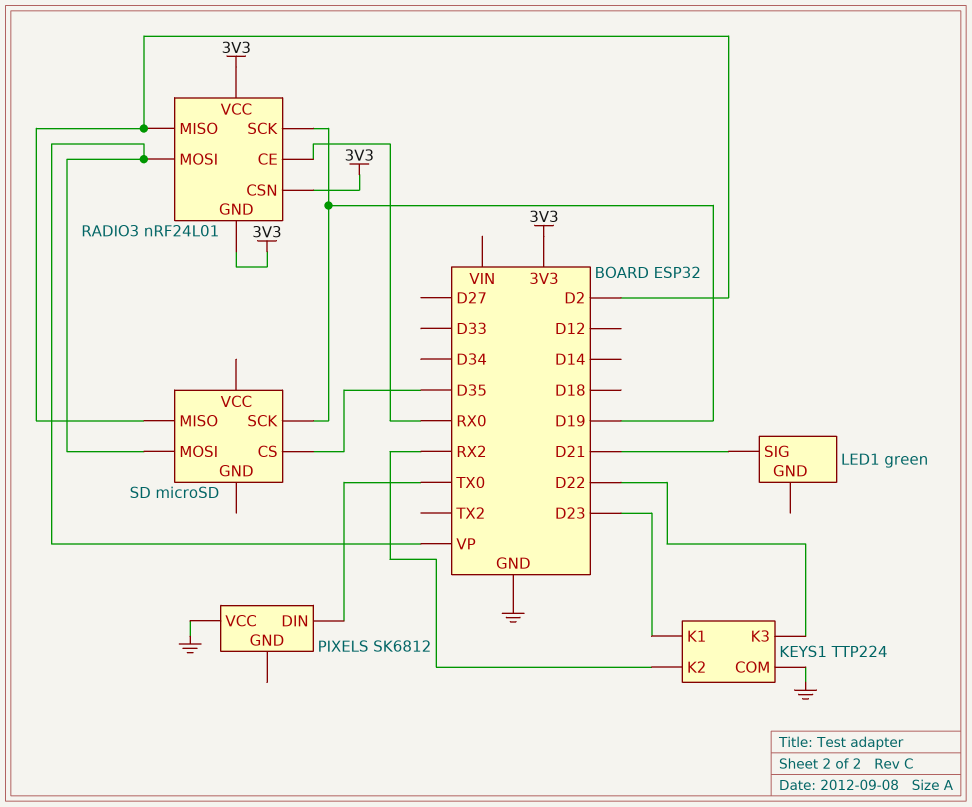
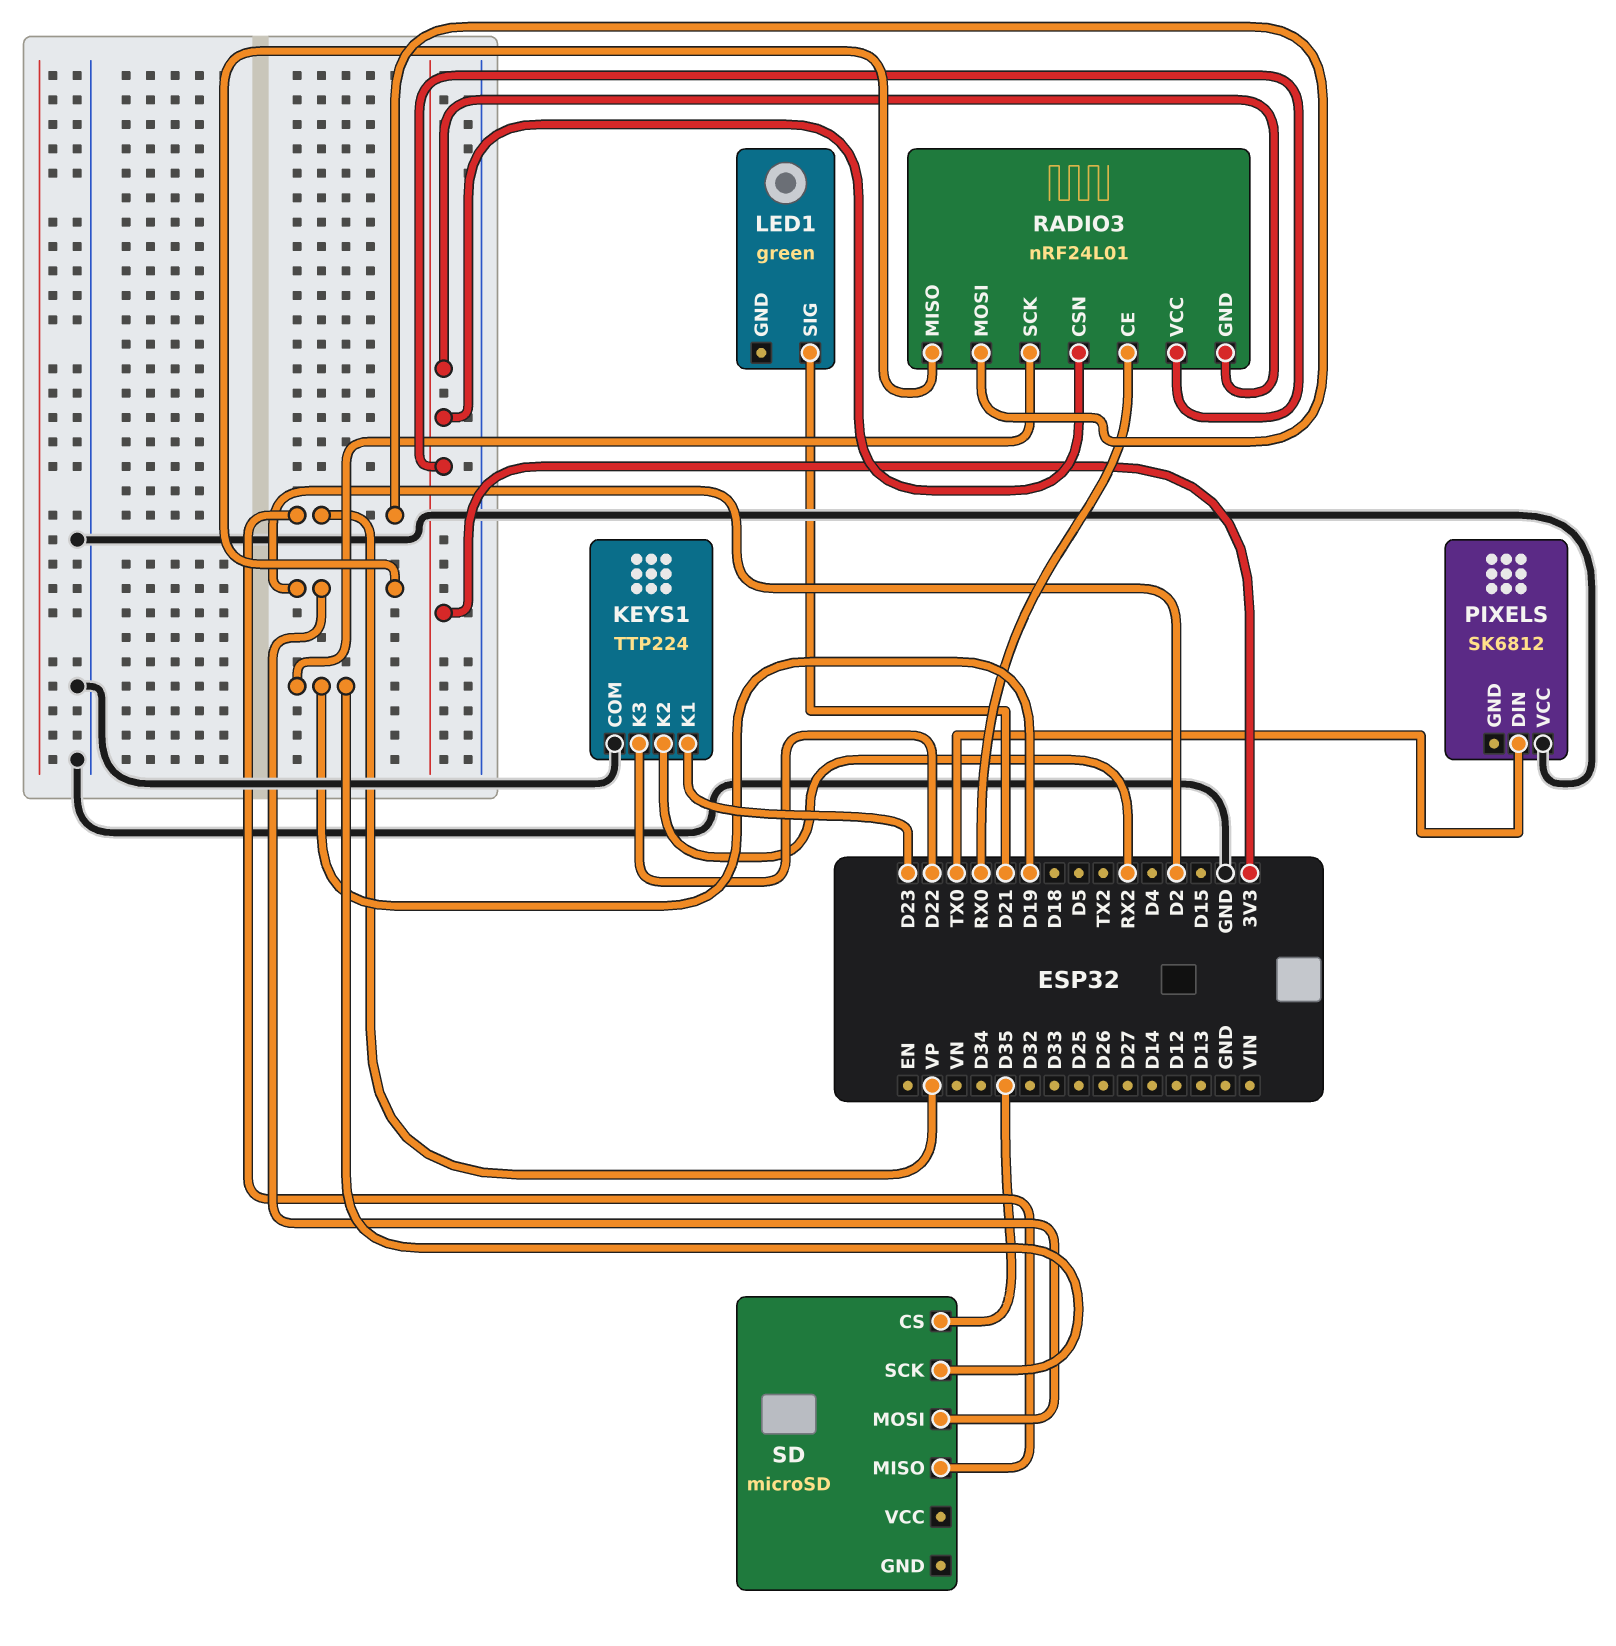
SD pin MISO: D2 -> VP
SD pin MOSI: VP -> D2

